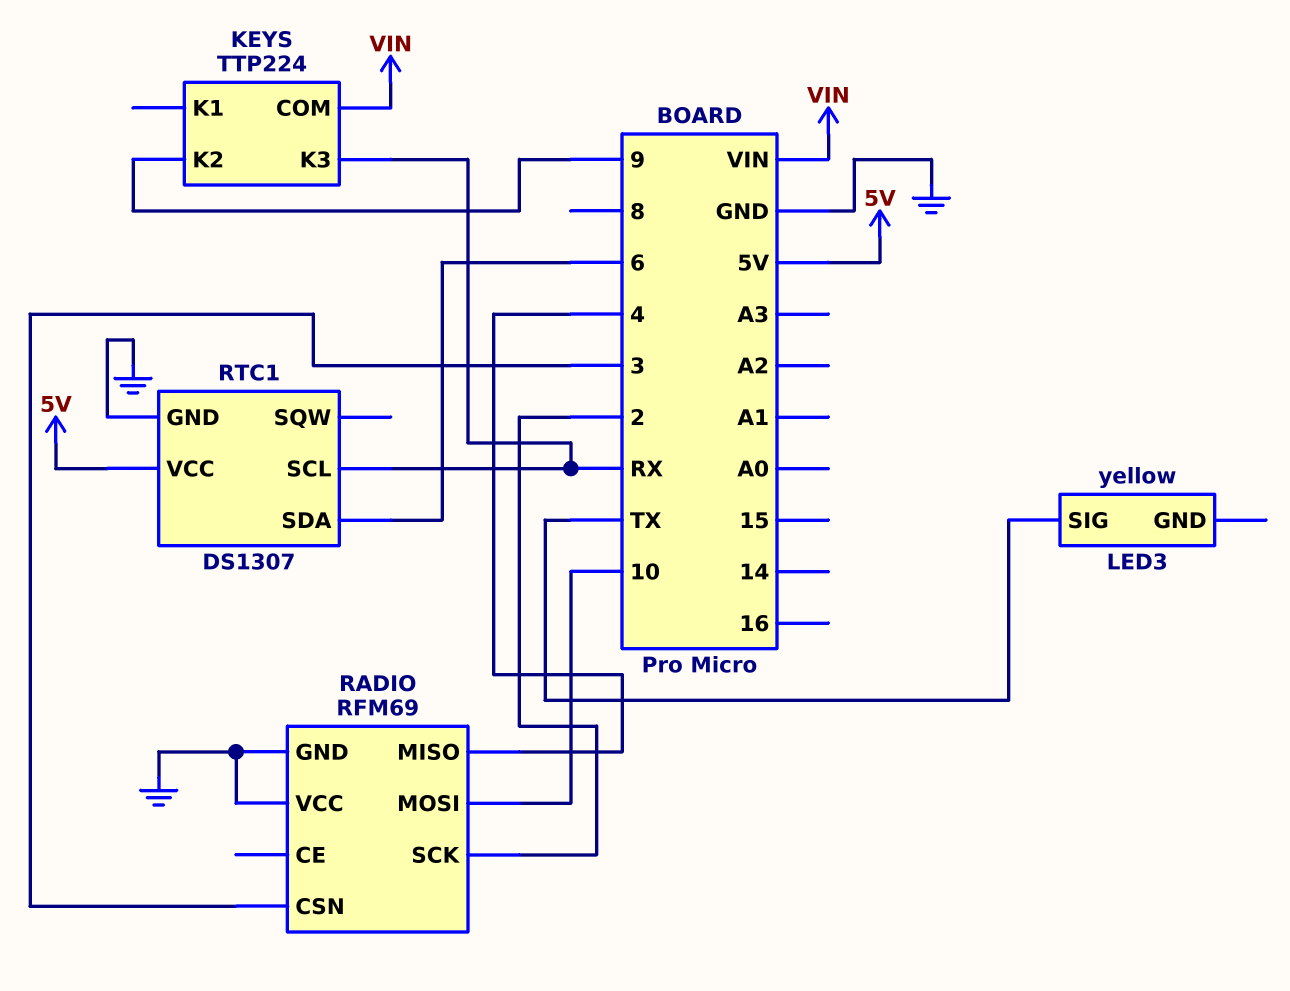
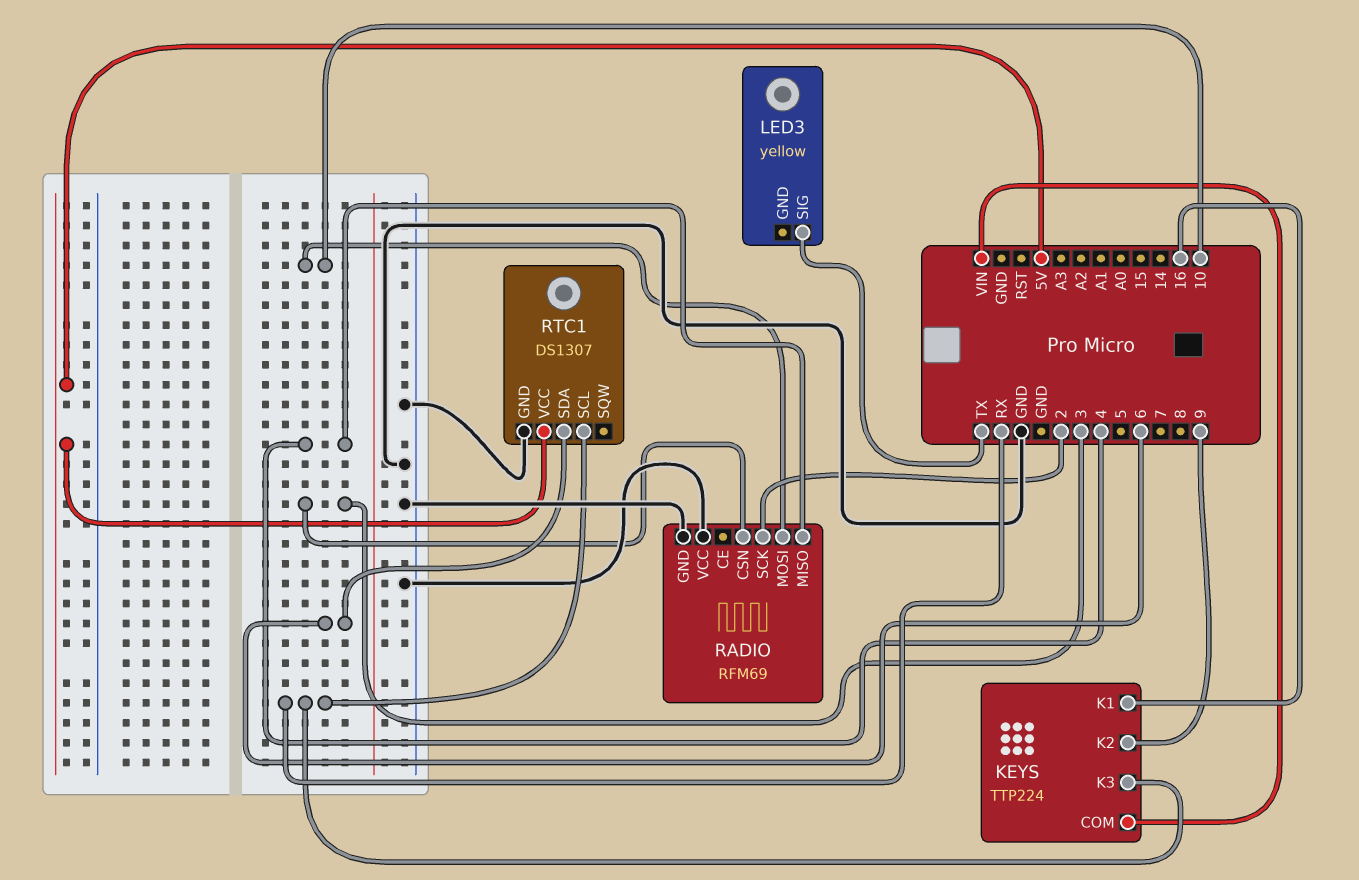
KEYS pin K1: none -> 16

